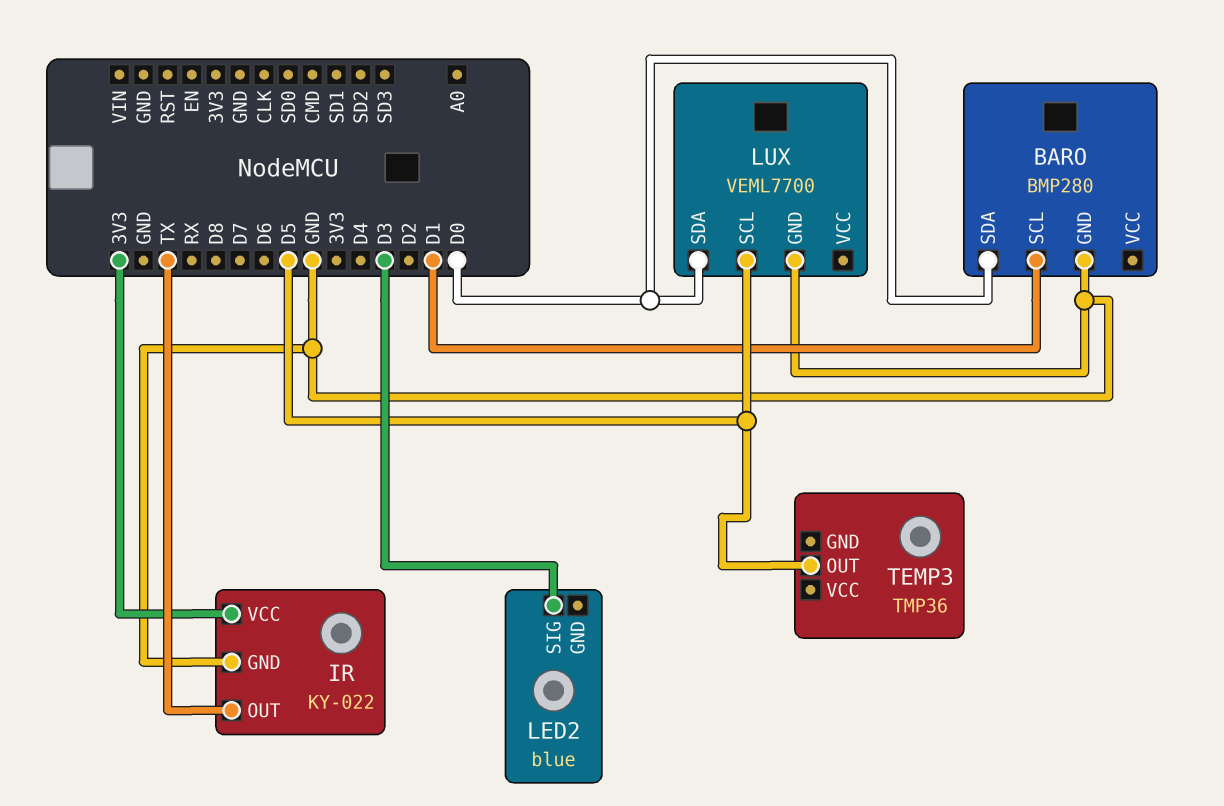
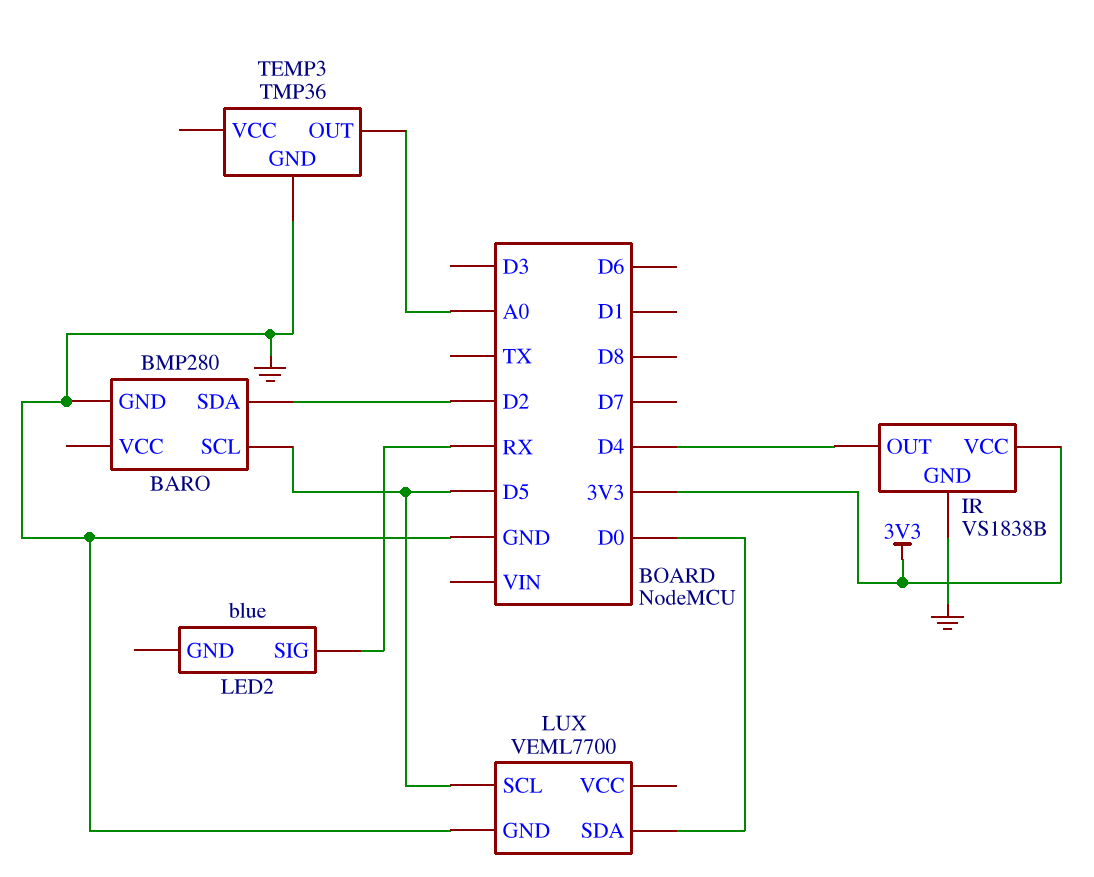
BARO pin SCL: D1 -> D5
BARO pin SDA: D0 -> D2
IR: KY-022 -> VS1838B
IR pin OUT: TX -> D4
LED2 pin SIG: D3 -> RX
TEMP3 pin GND: none -> GND
TEMP3 pin OUT: D5 -> A0

